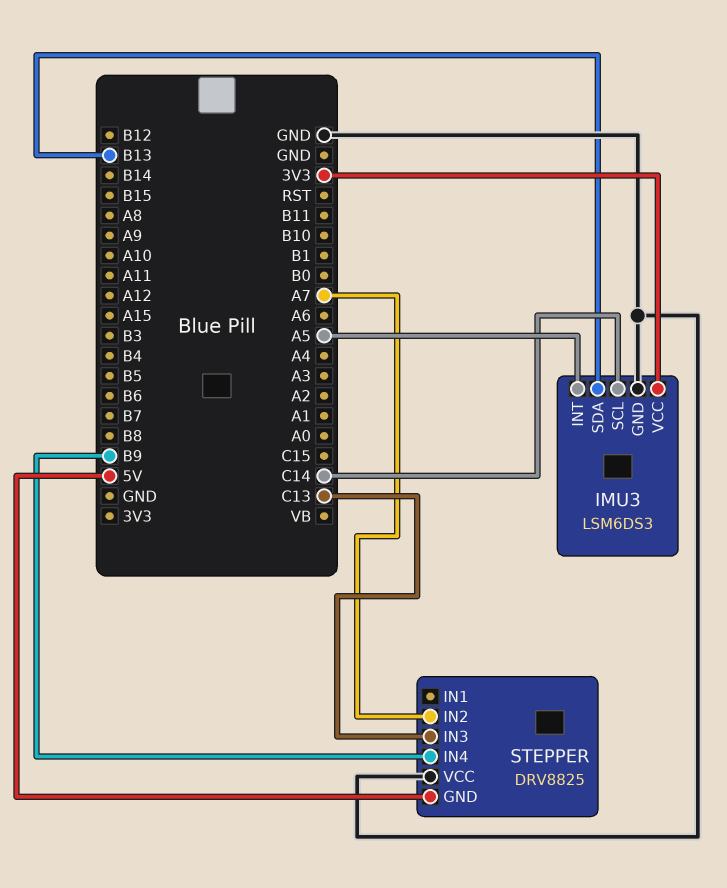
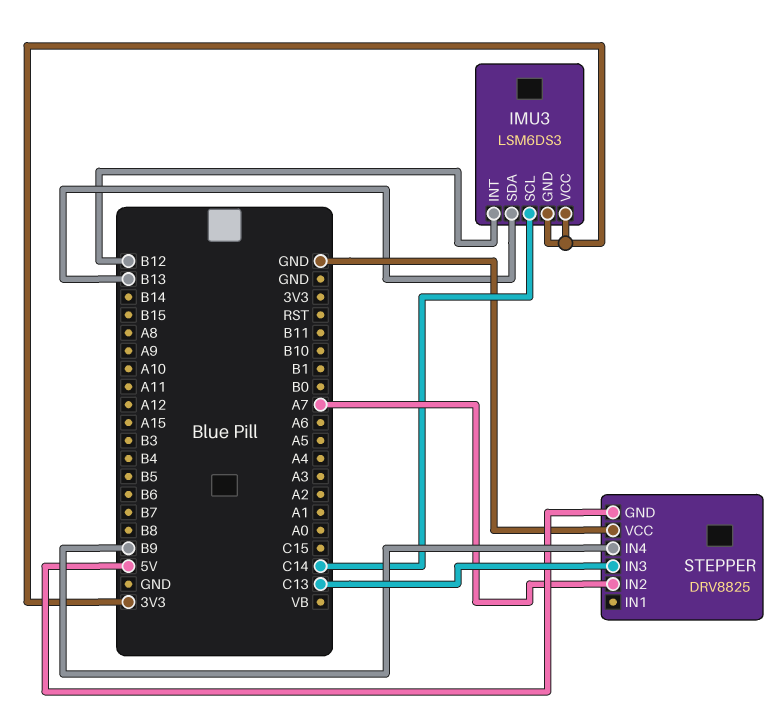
IMU3 pin GND: GND -> 3V3
IMU3 pin INT: A5 -> B12

